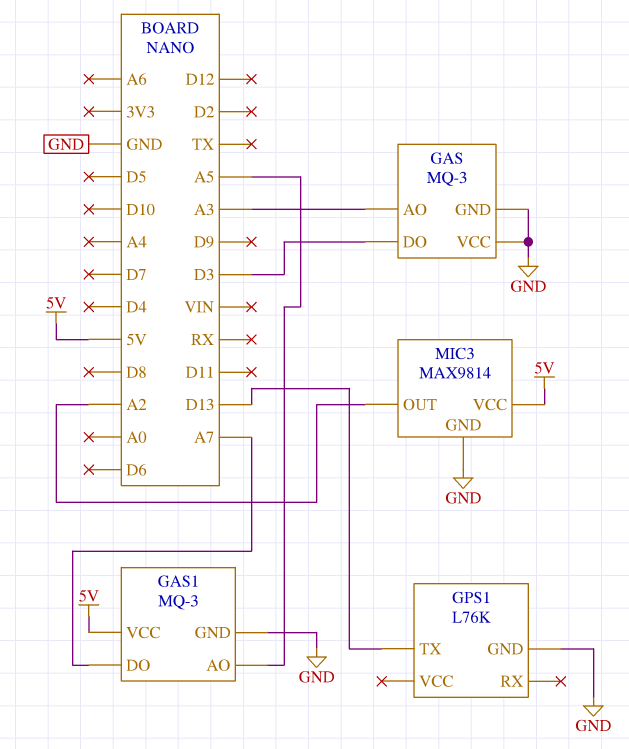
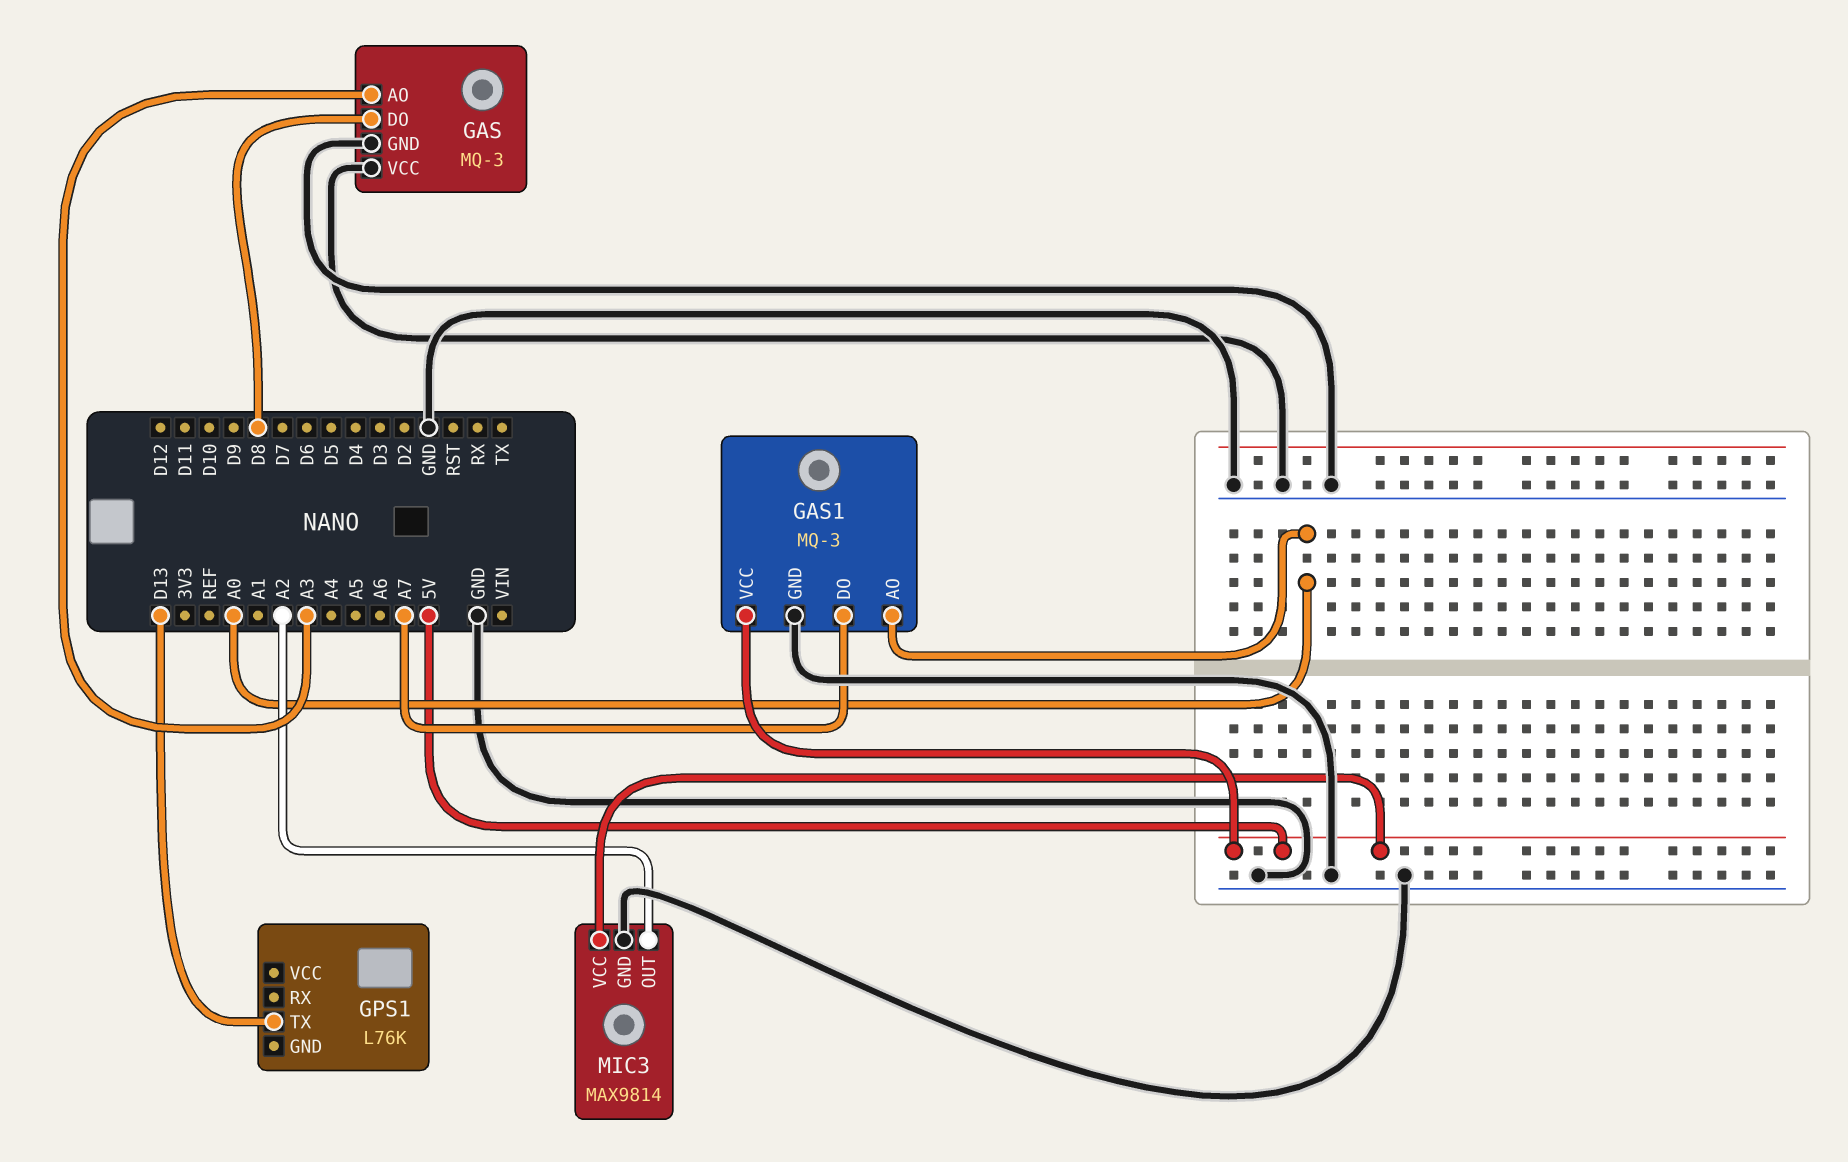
GAS pin DO: D3 -> D8
GAS1 pin AO: A5 -> A0
GPS1 pin GND: GND -> none

